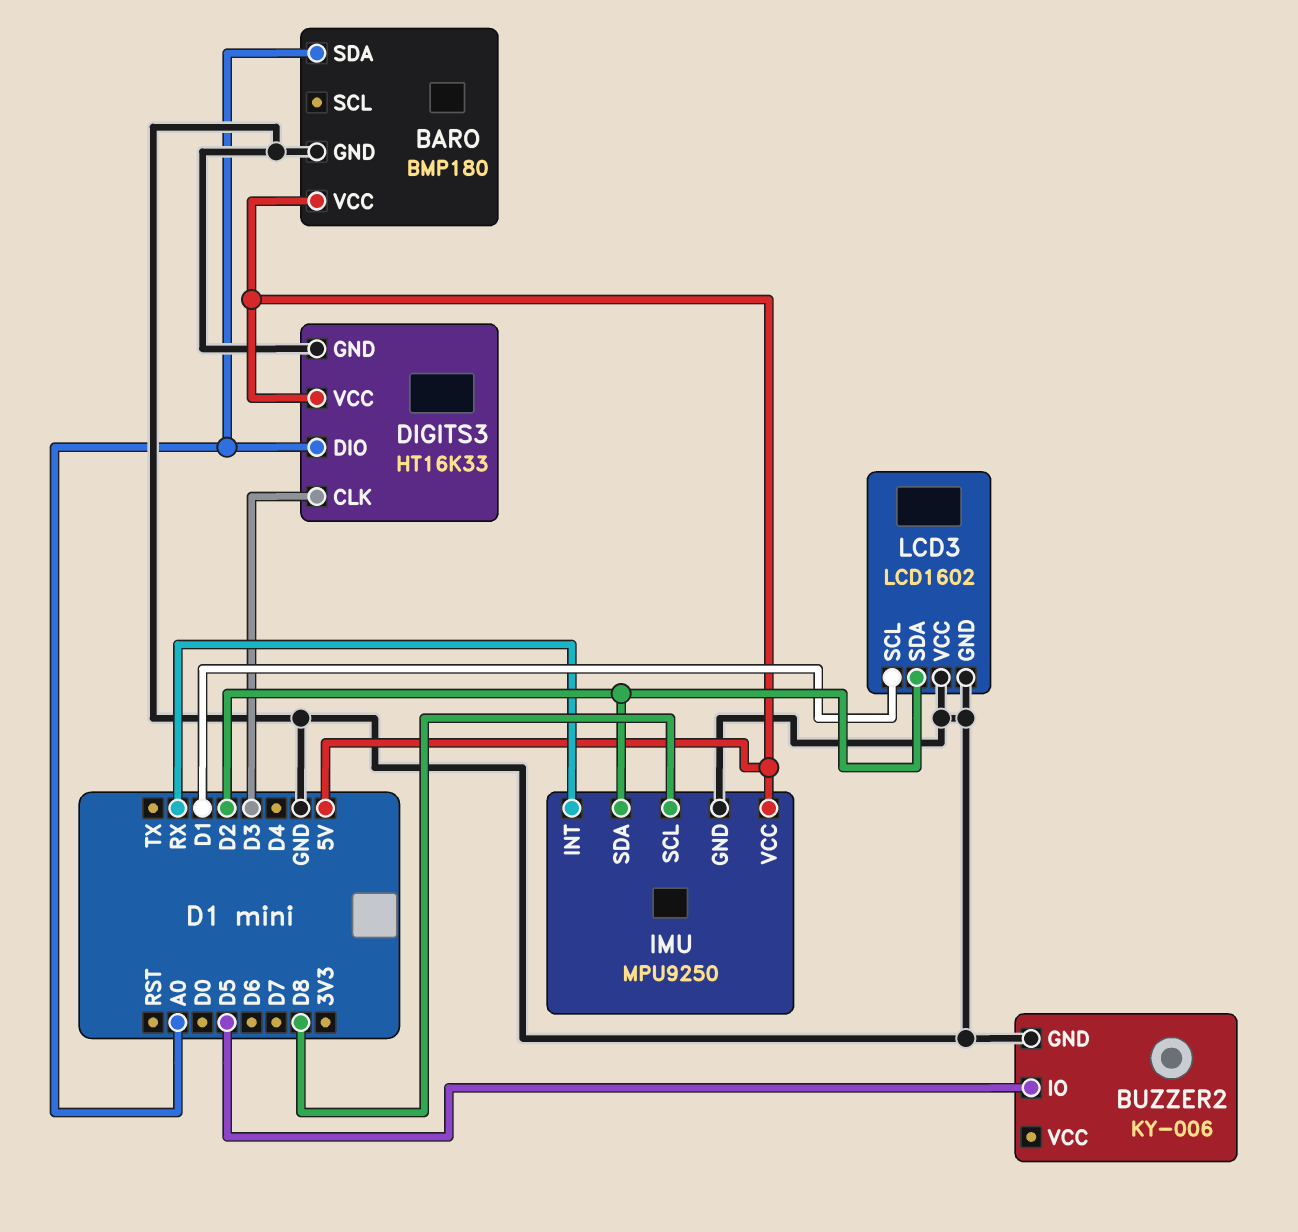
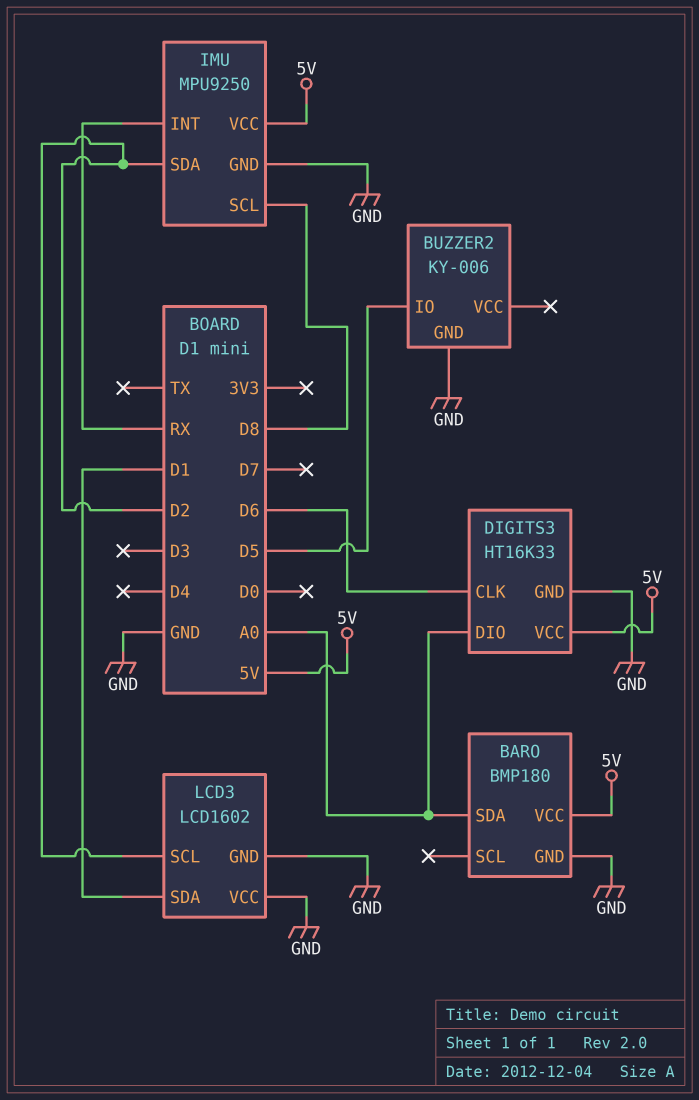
DIGITS3 pin CLK: D3 -> D6
LCD3 pin SCL: D1 -> D2
LCD3 pin SDA: D2 -> D1

